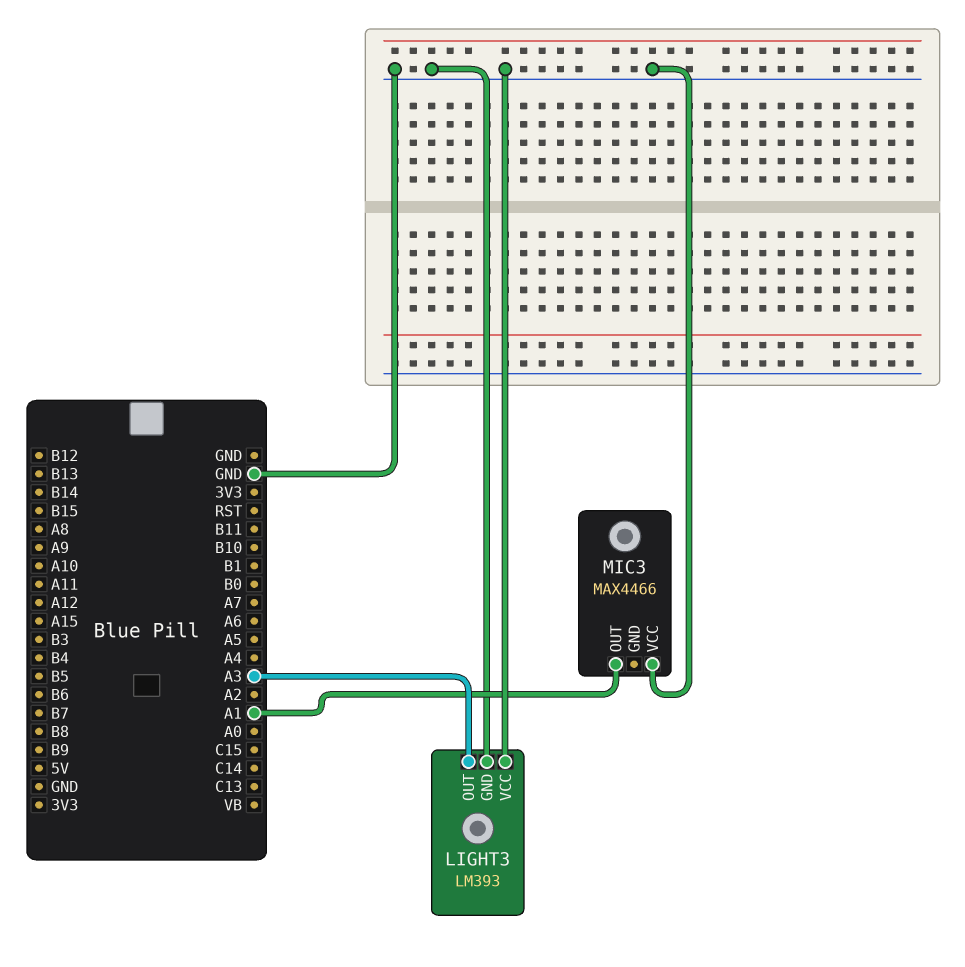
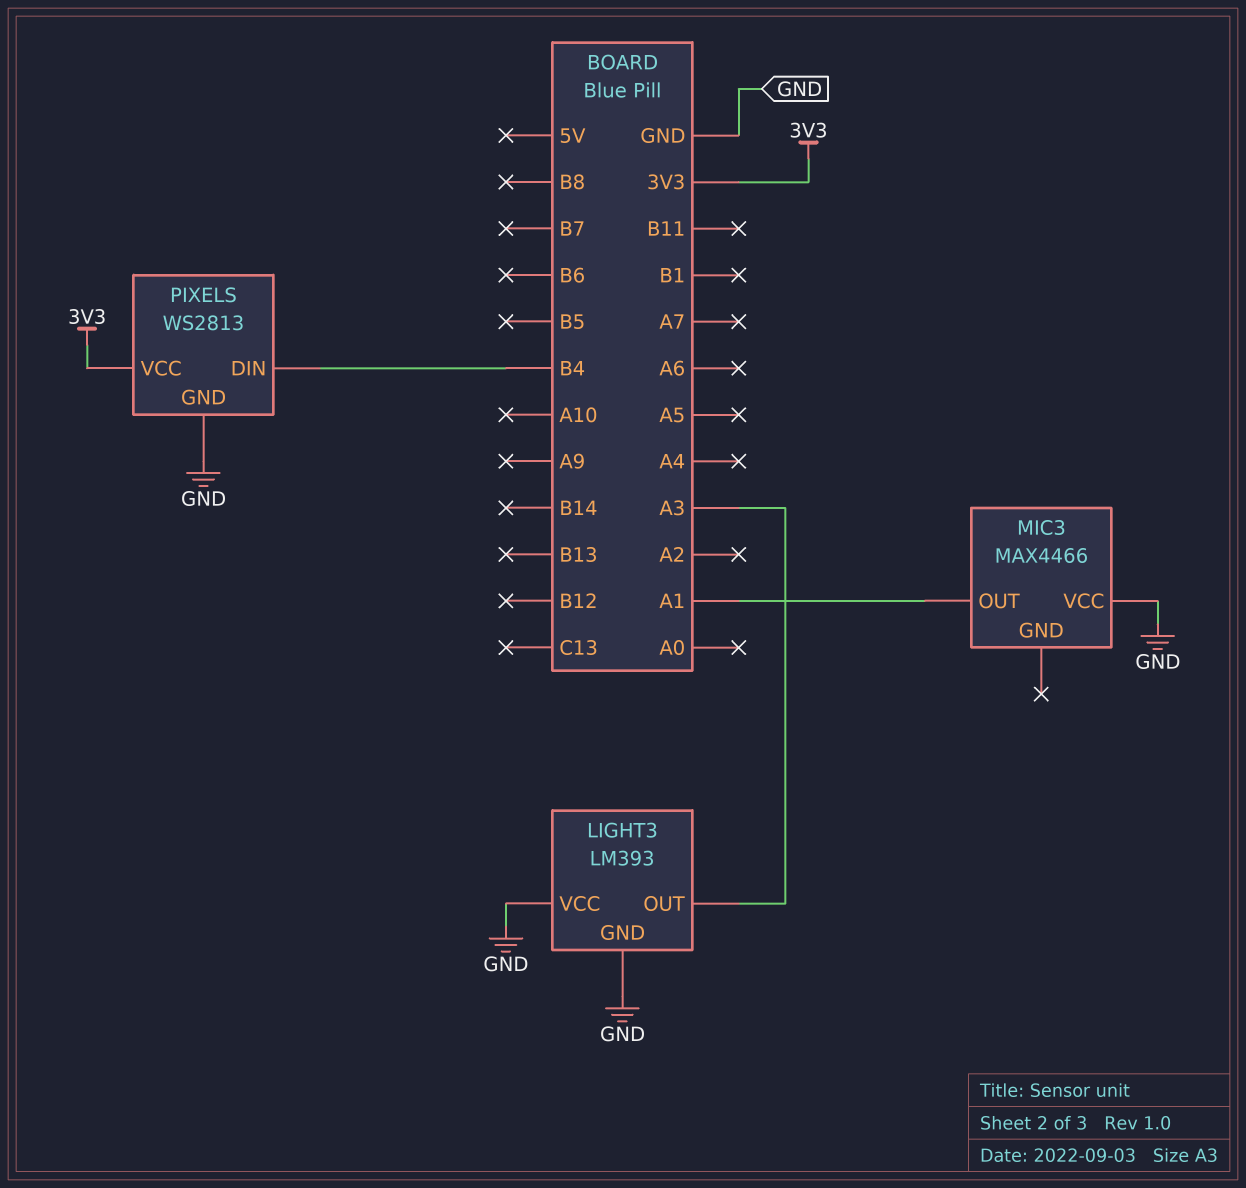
PIXELS: none -> WS2813
PIXELS pin DIN: none -> B4
PIXELS pin GND: none -> GND
PIXELS pin VCC: none -> 3V3

